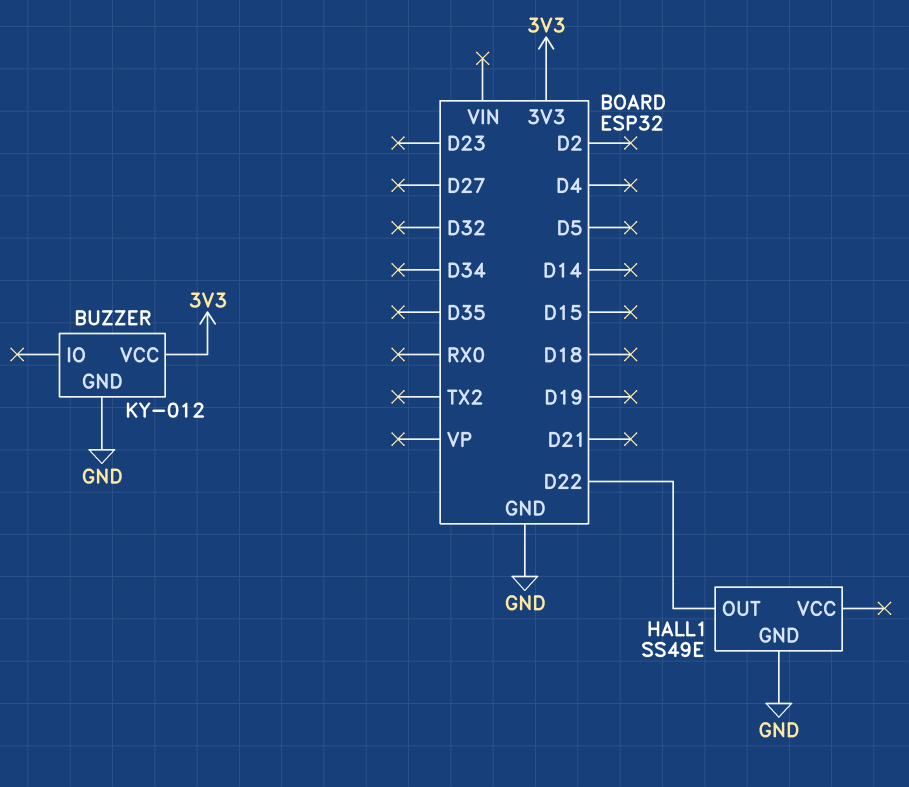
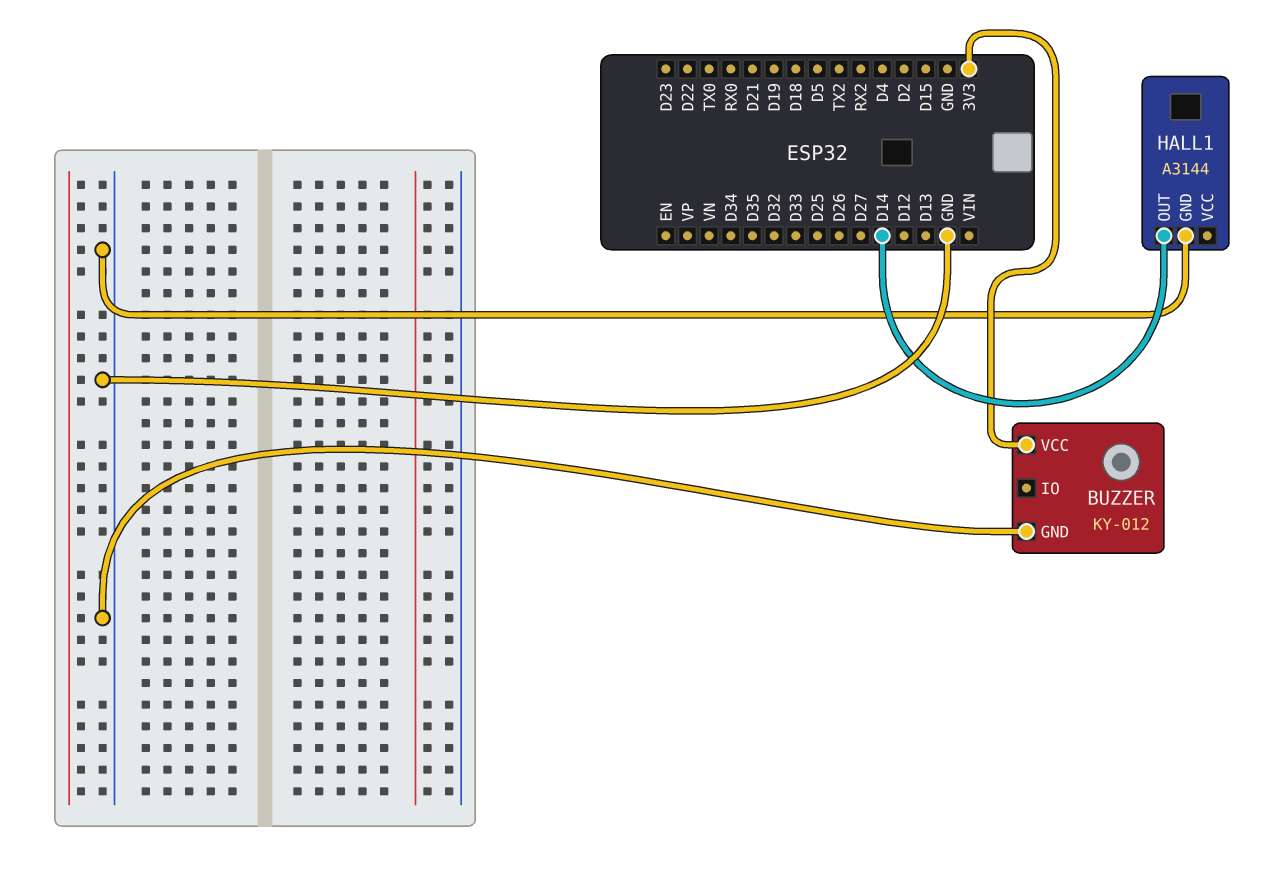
HALL1: SS49E -> A3144
HALL1 pin OUT: D22 -> D14

